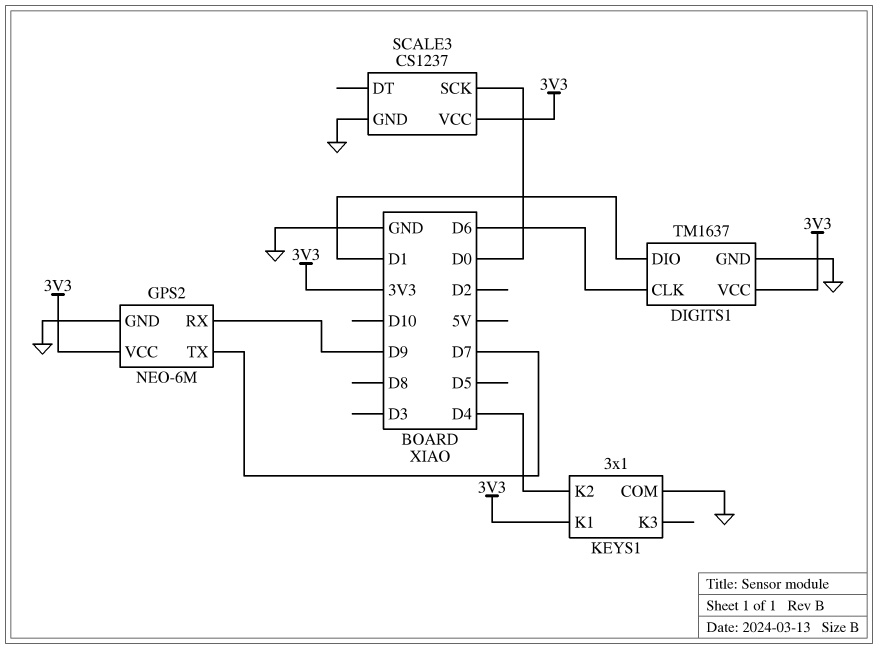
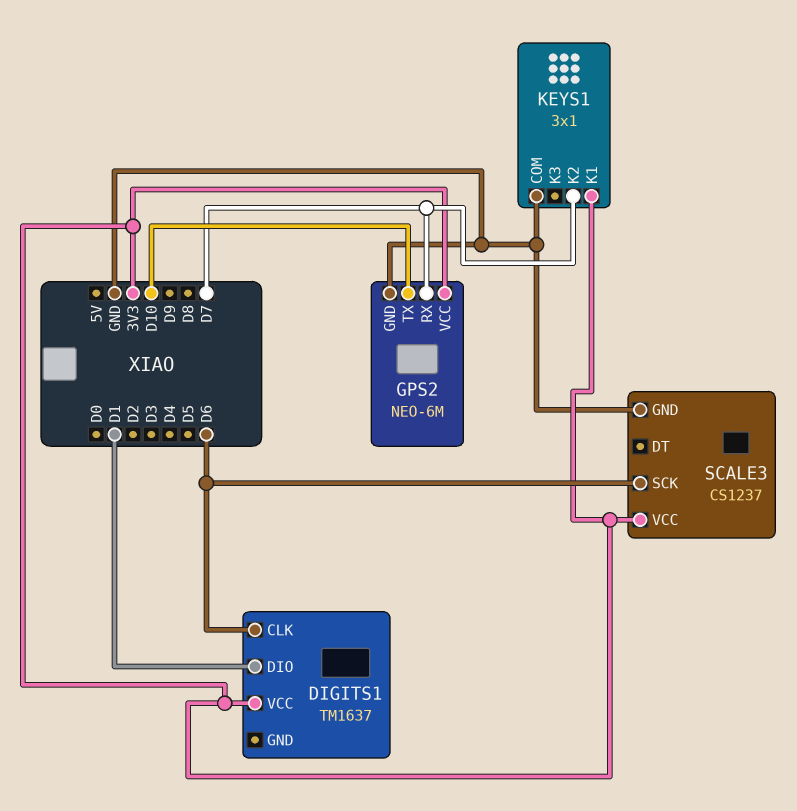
DIGITS1 pin GND: GND -> none
GPS2 pin RX: D9 -> D7
GPS2 pin TX: D7 -> D10
KEYS1 pin K2: D4 -> D7
SCALE3 pin SCK: D0 -> D6

